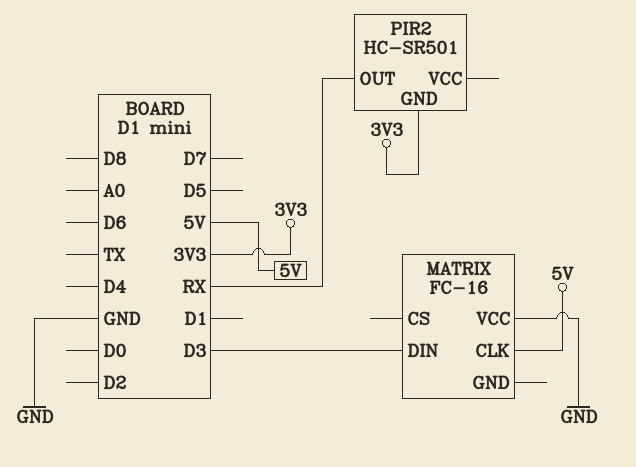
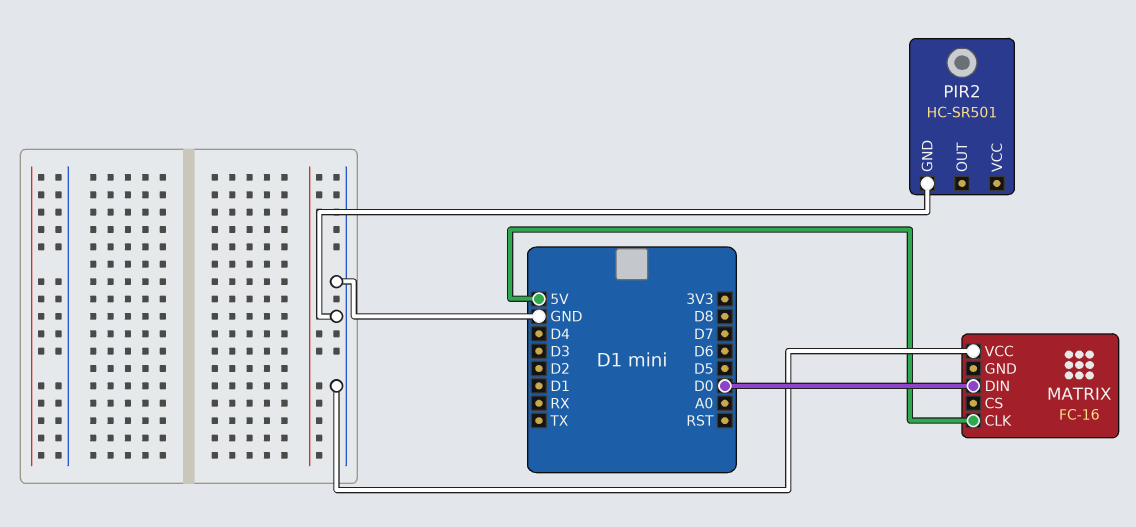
MATRIX pin DIN: D3 -> D0
PIR2 pin GND: 3V3 -> GND
PIR2 pin OUT: RX -> none

